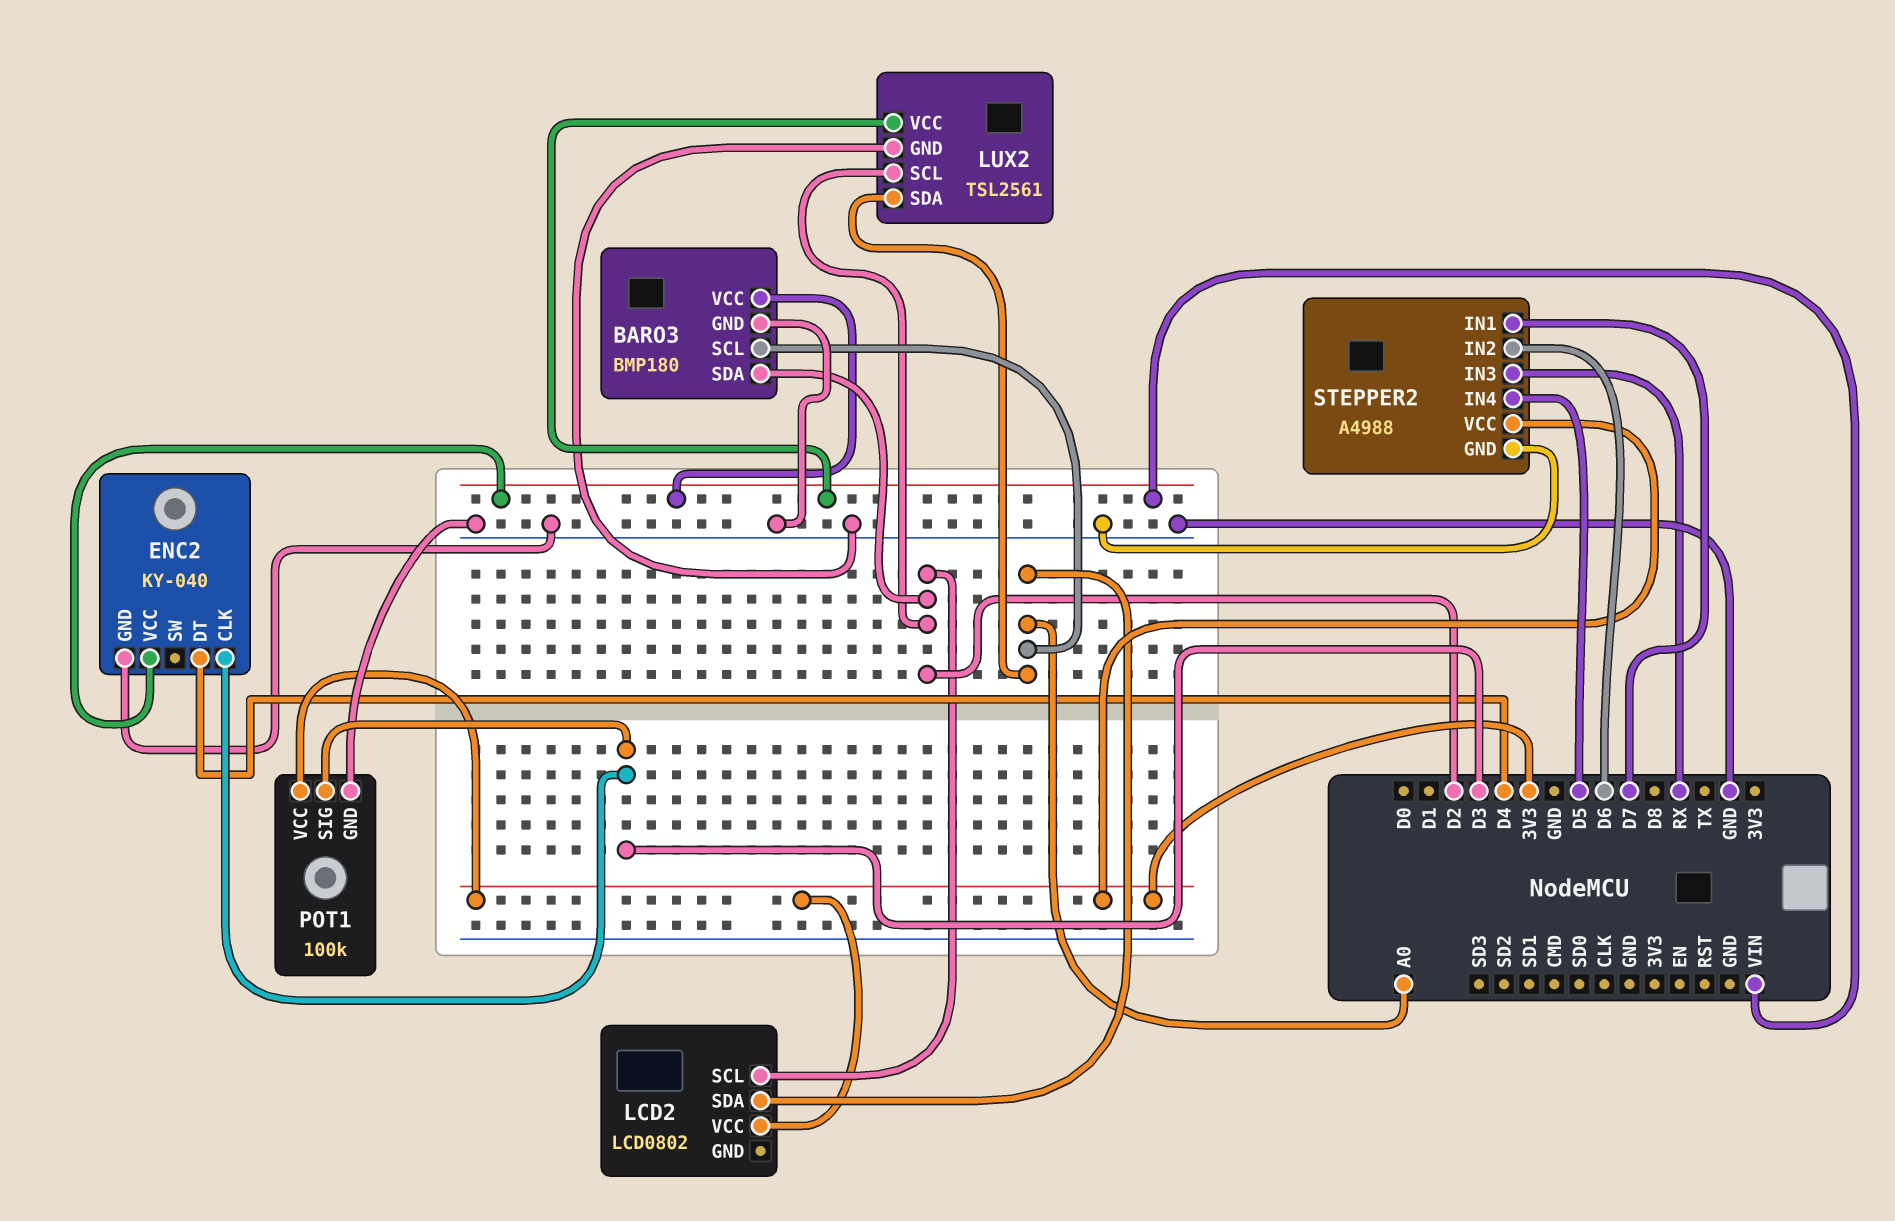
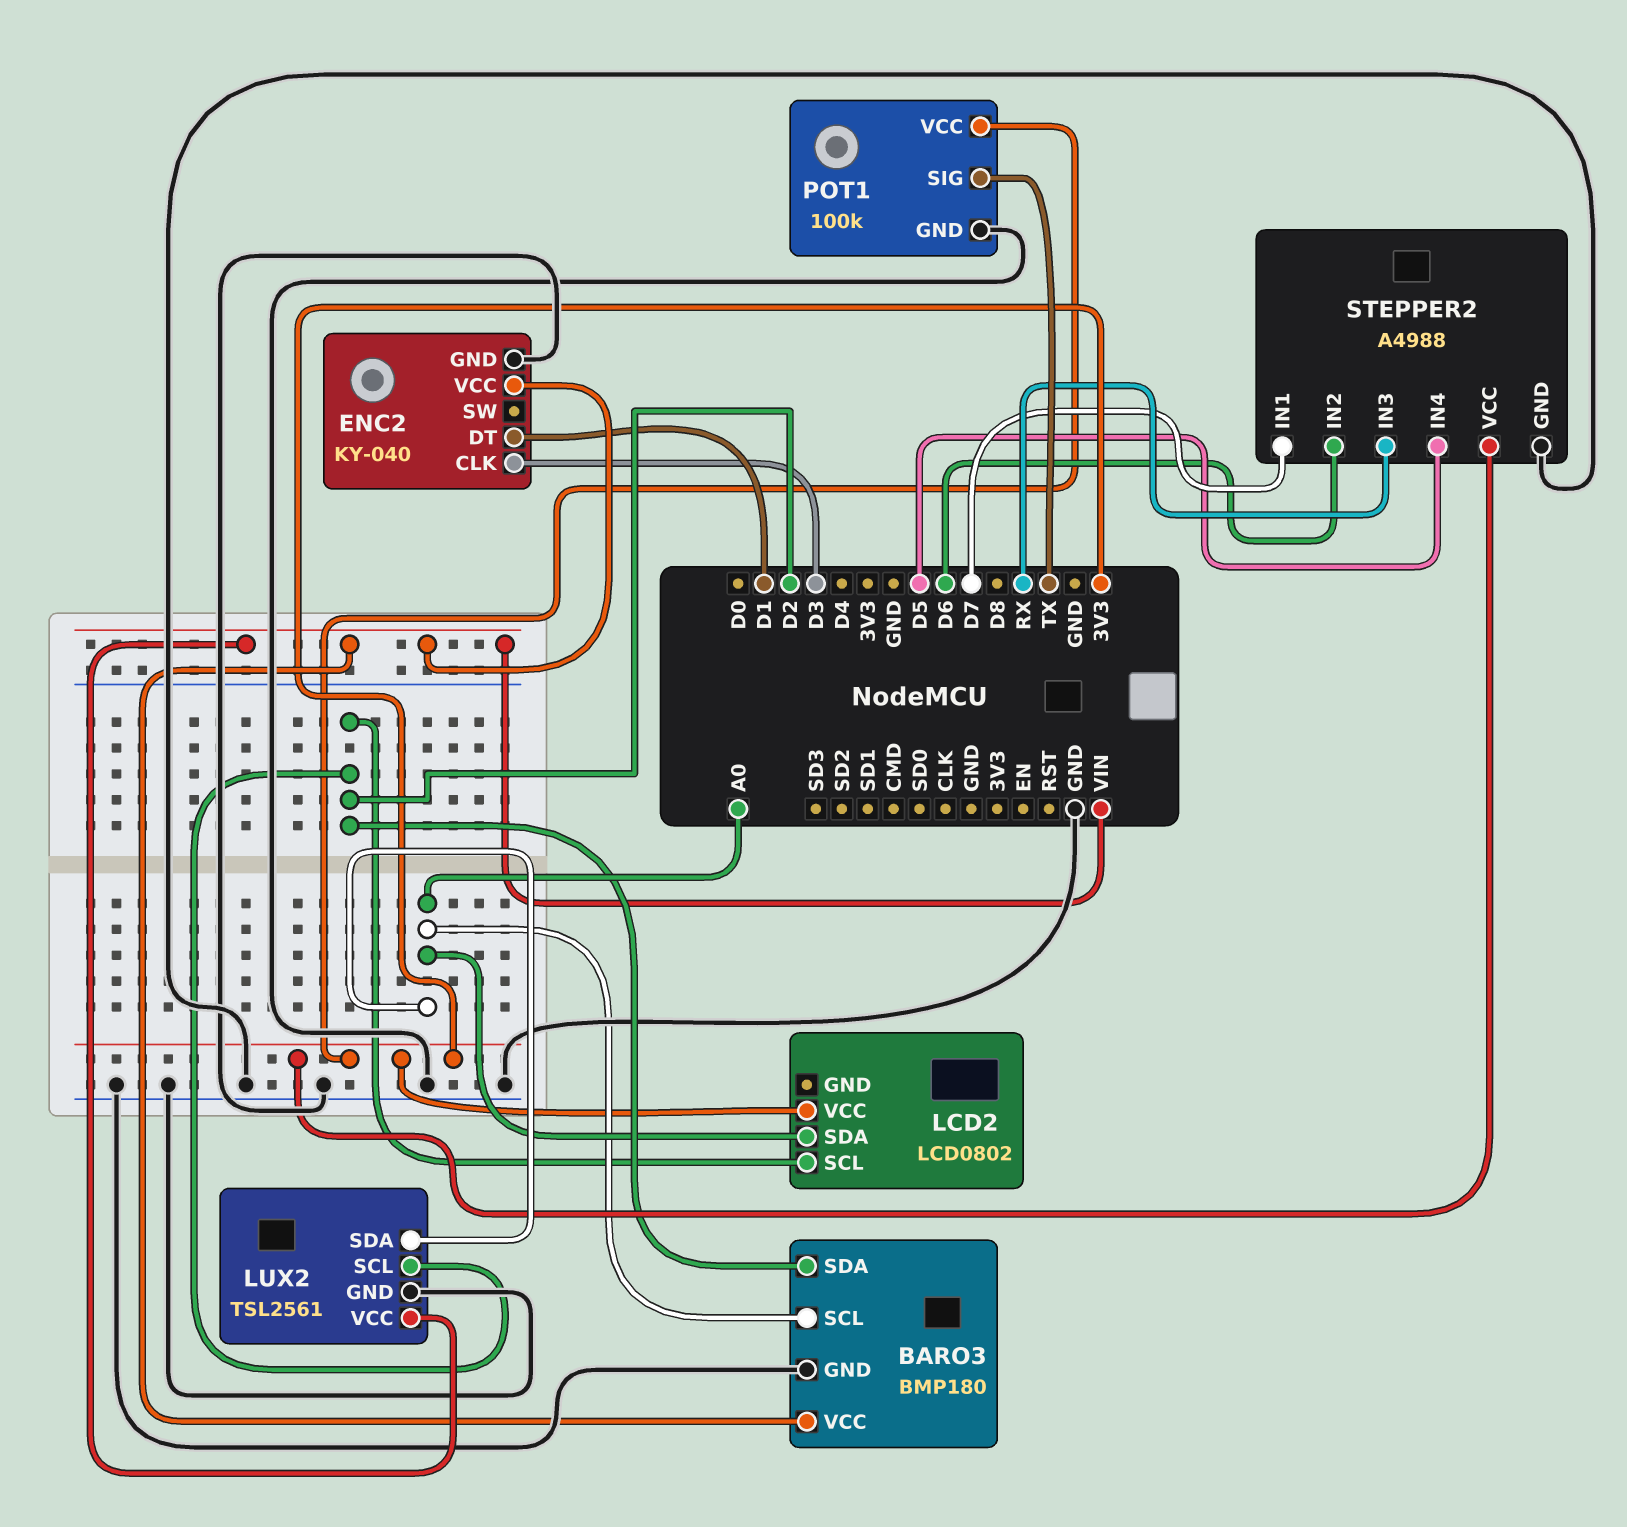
ENC2 pin DT: D4 -> D1
POT1 pin SIG: D3 -> TX

